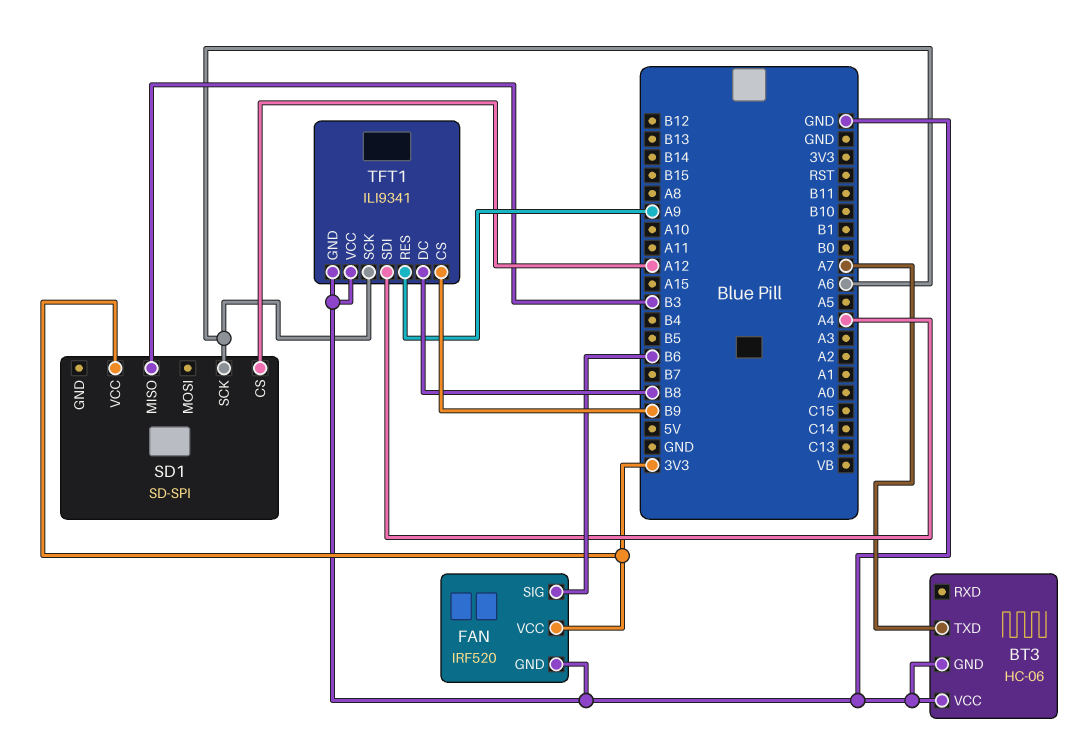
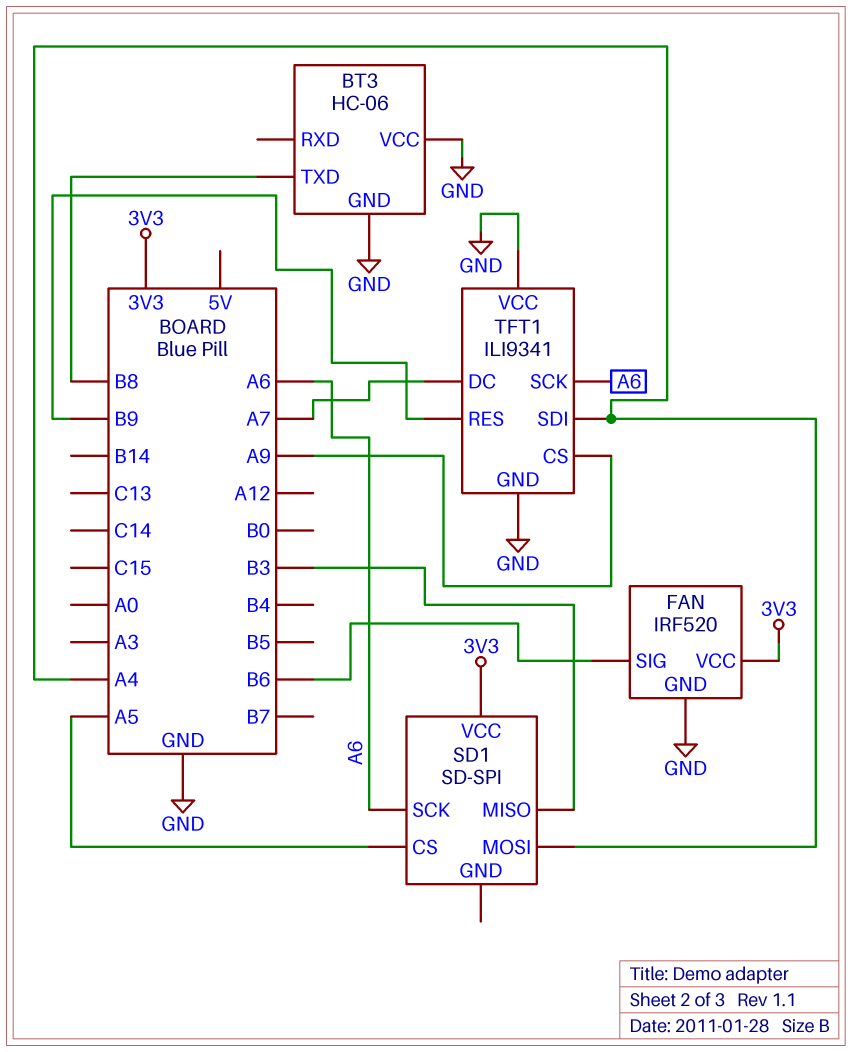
BT3 pin TXD: A7 -> B8
SD1 pin CS: A12 -> A5
SD1 pin MOSI: none -> A4
TFT1 pin CS: B9 -> A9
TFT1 pin DC: B8 -> A7
TFT1 pin RES: A9 -> B9

